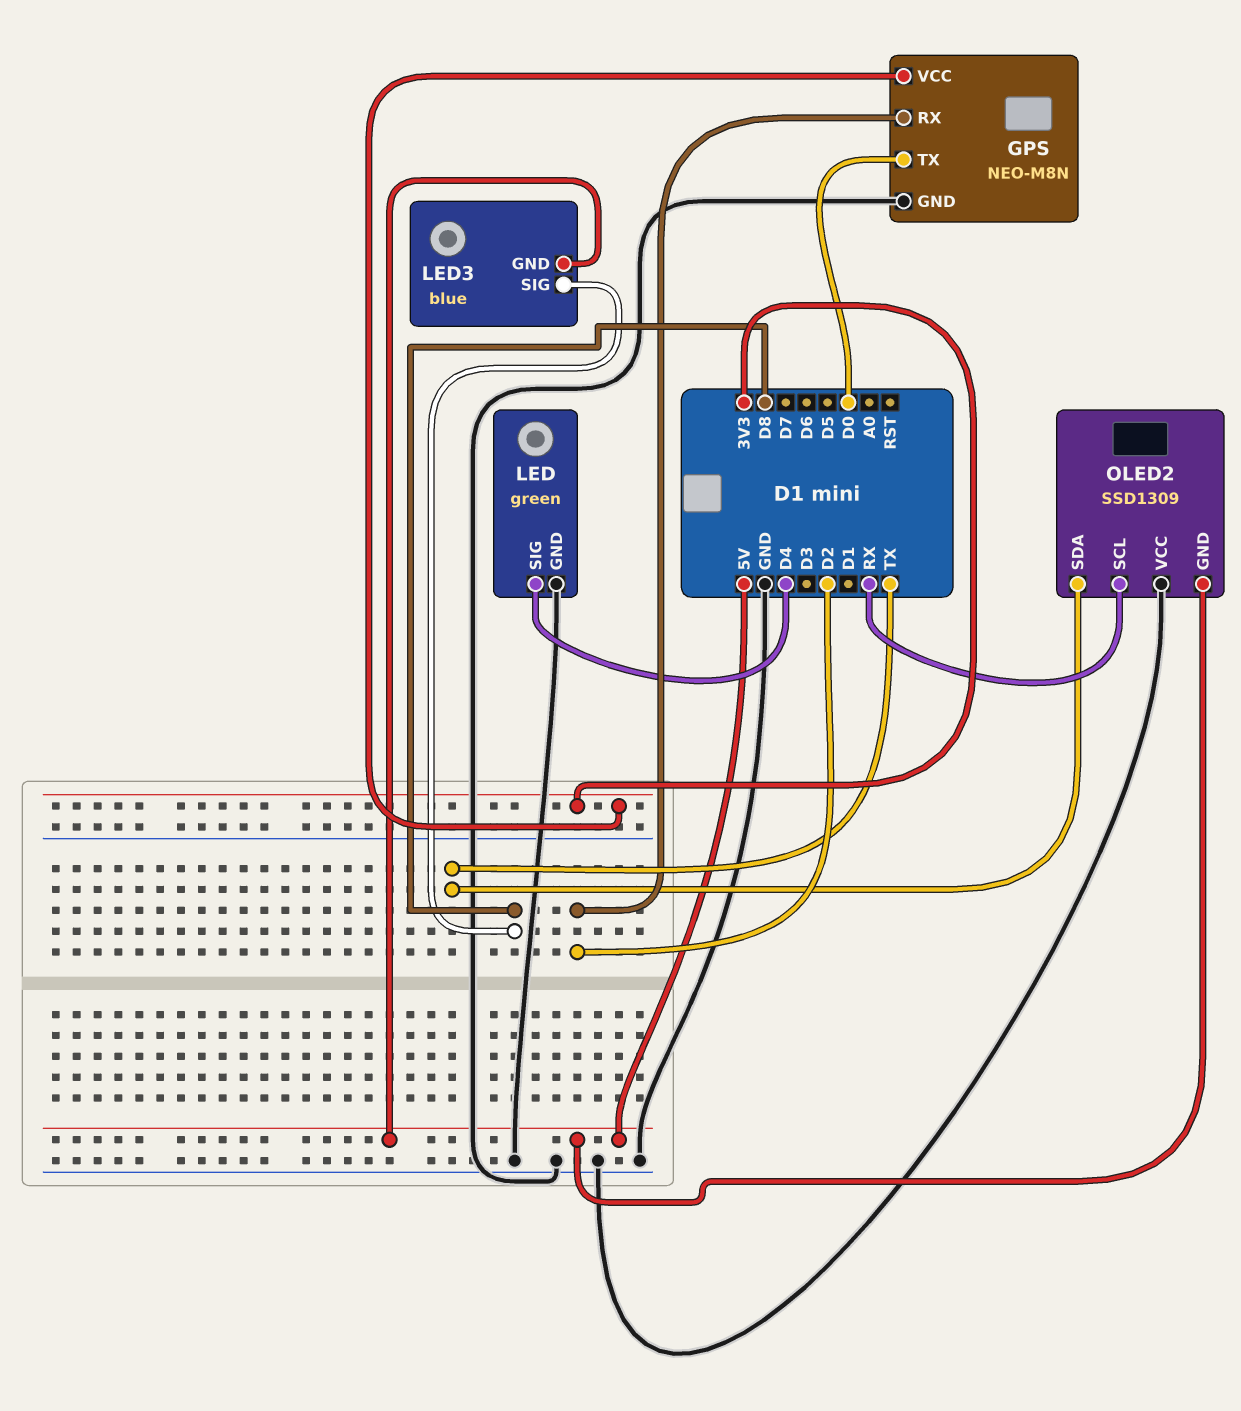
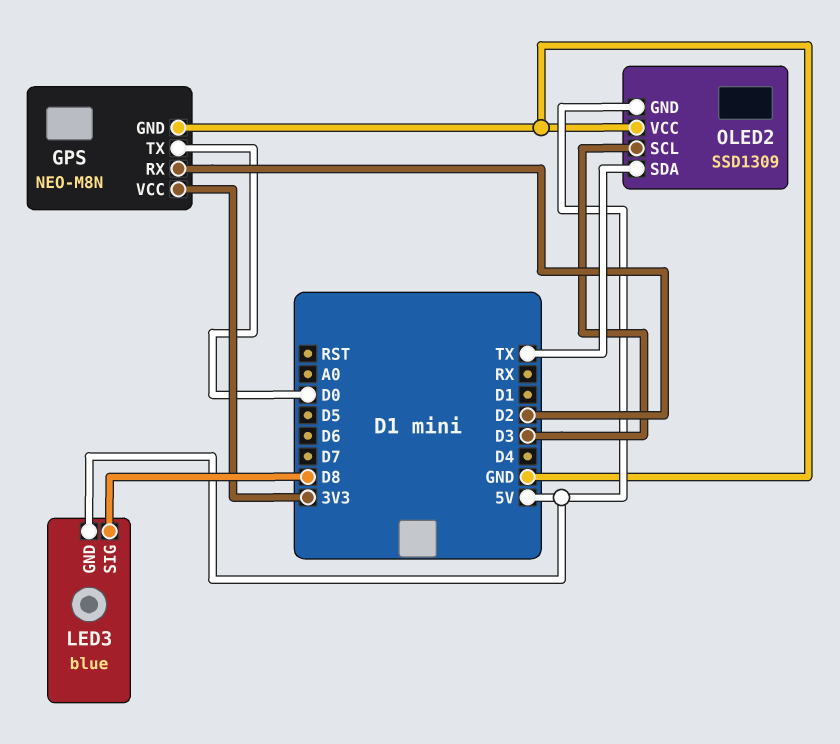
LED: green -> none
LED pin GND: GND -> none
LED pin SIG: D4 -> none
OLED2 pin SCL: RX -> D3

